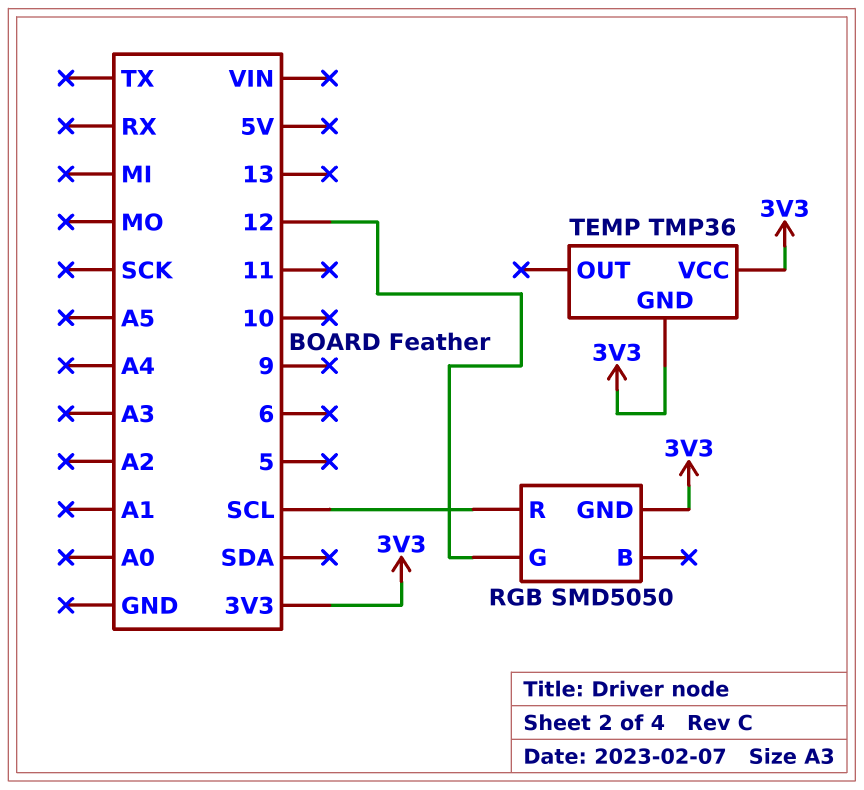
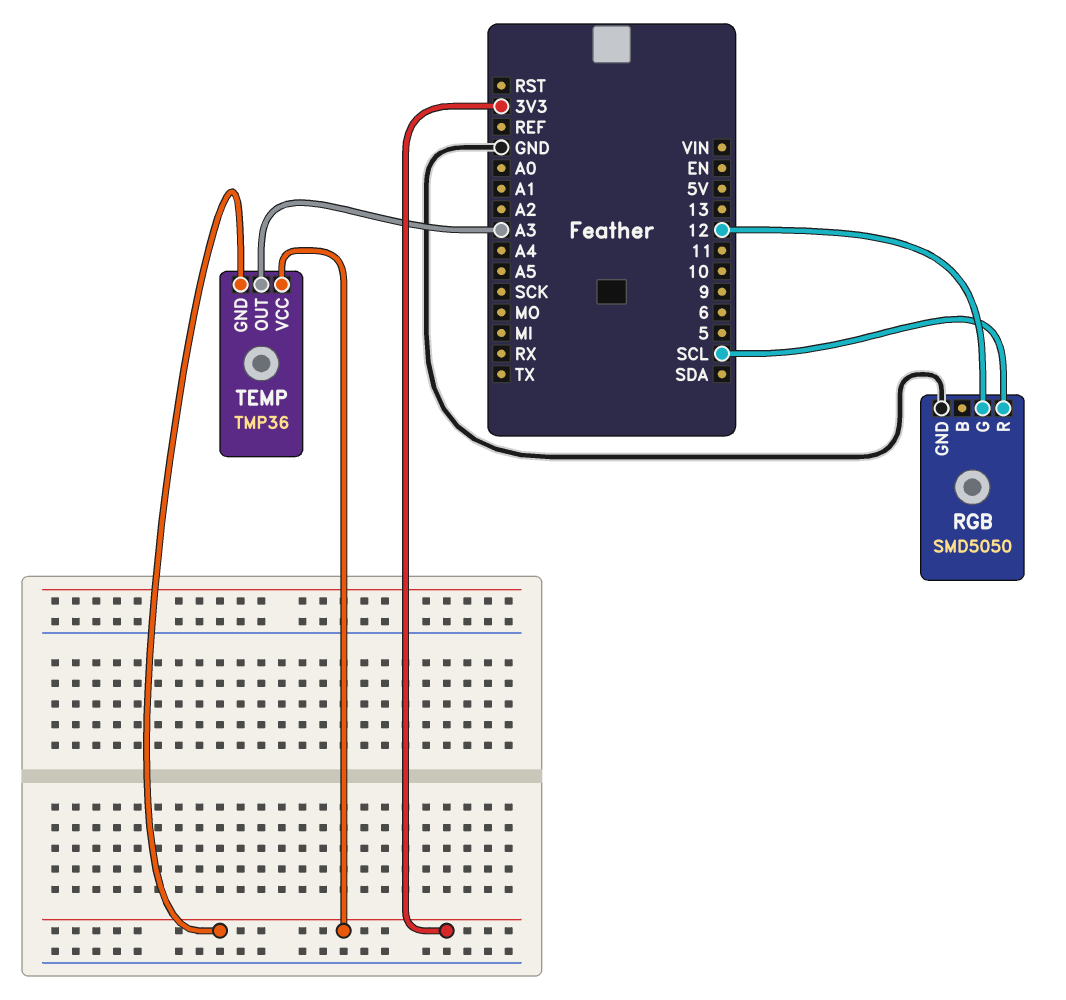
RGB pin GND: 3V3 -> GND
TEMP pin OUT: none -> A3

